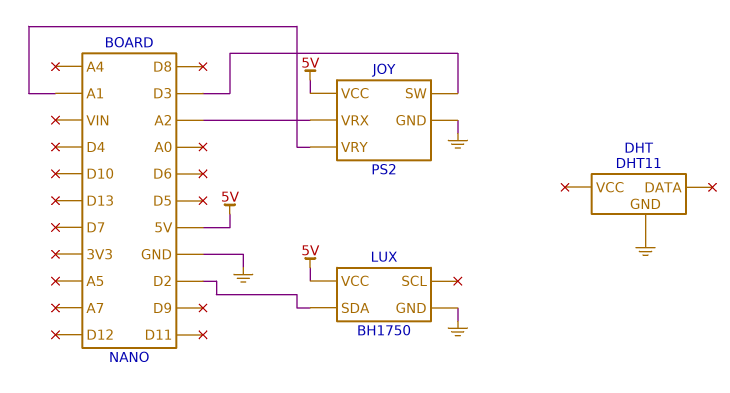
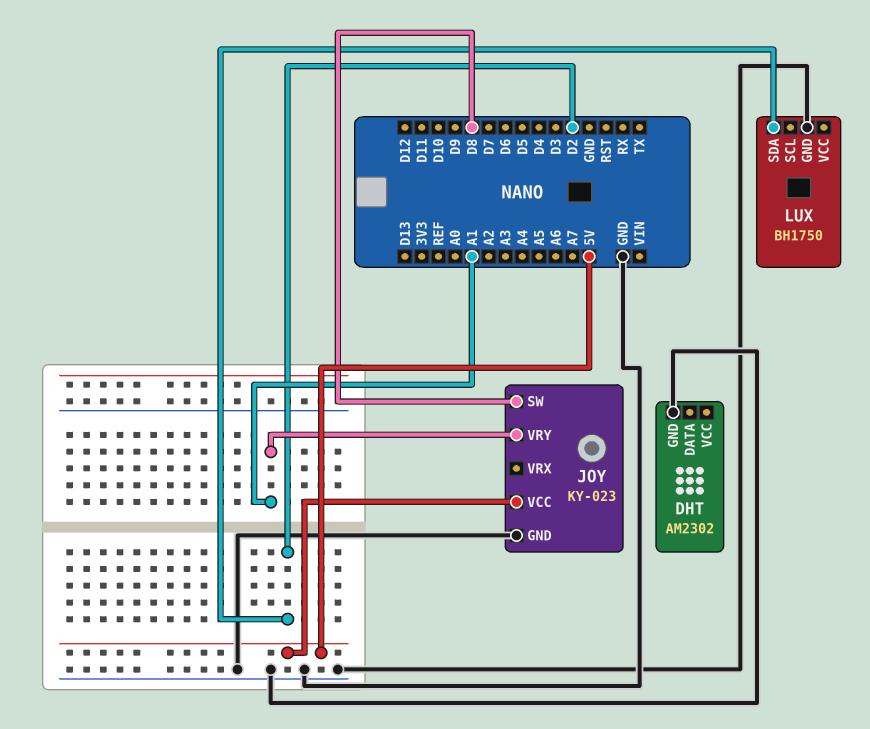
DHT: DHT11 -> AM2302
JOY: PS2 -> KY-023
JOY pin SW: D3 -> D8
JOY pin VRX: A2 -> none
LUX pin VCC: 5V -> none

